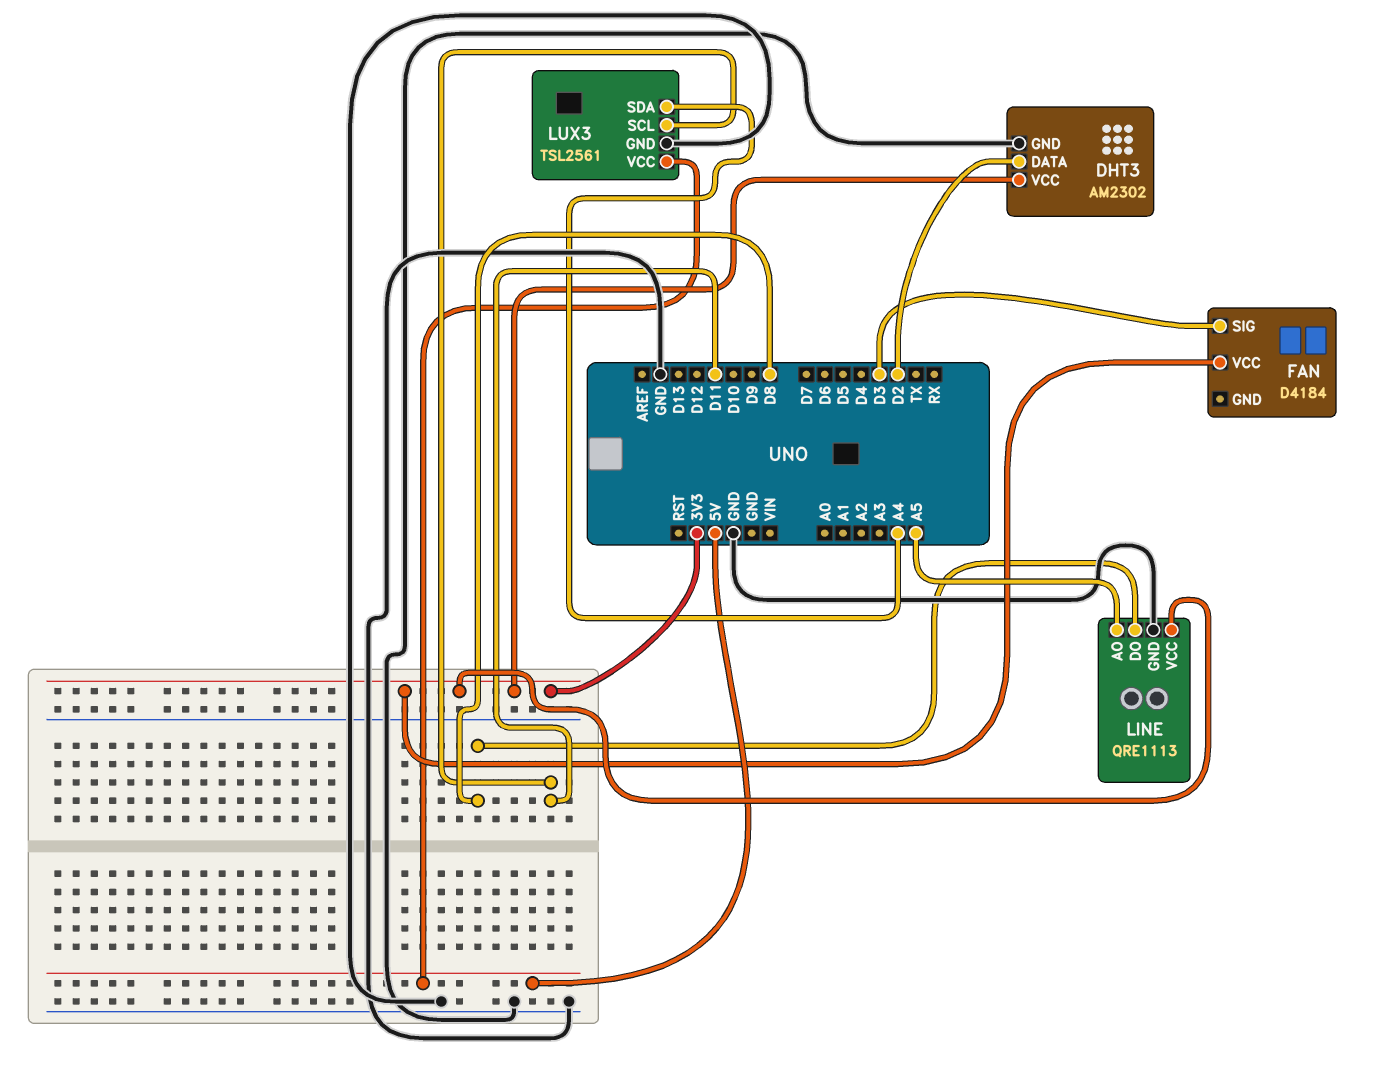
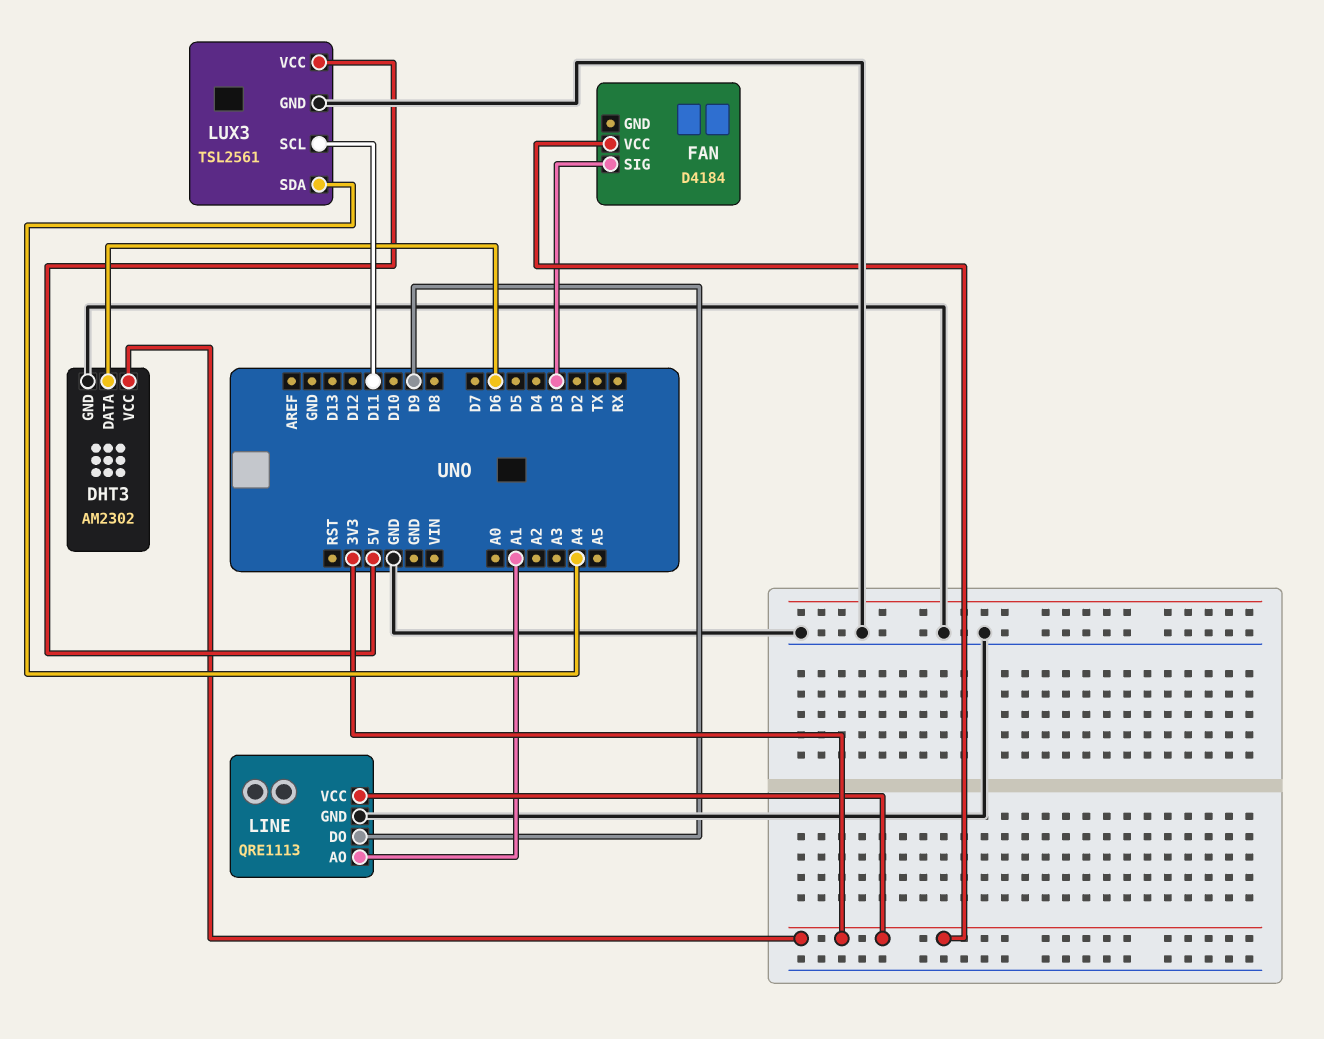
DHT3 pin DATA: D2 -> D6
LINE pin AO: A5 -> A1
LINE pin DO: D8 -> D9

